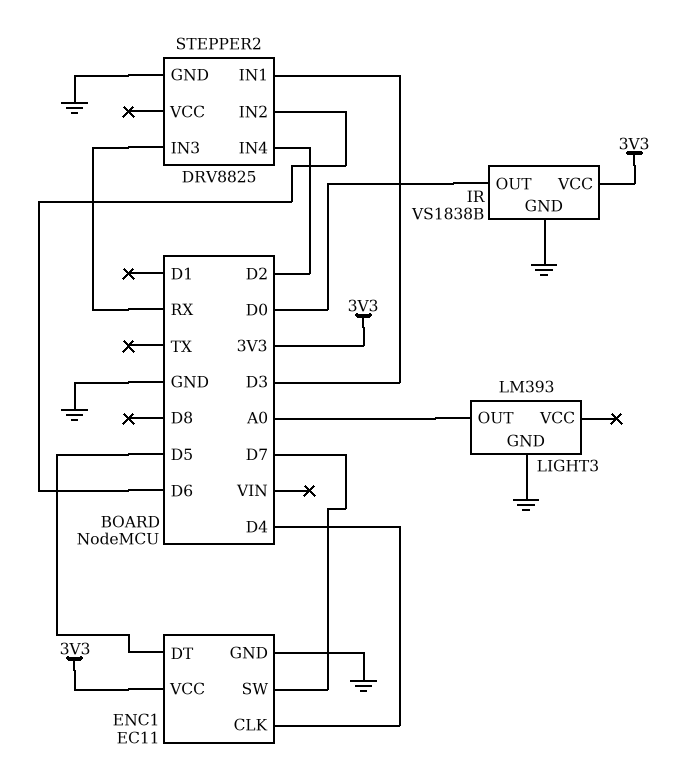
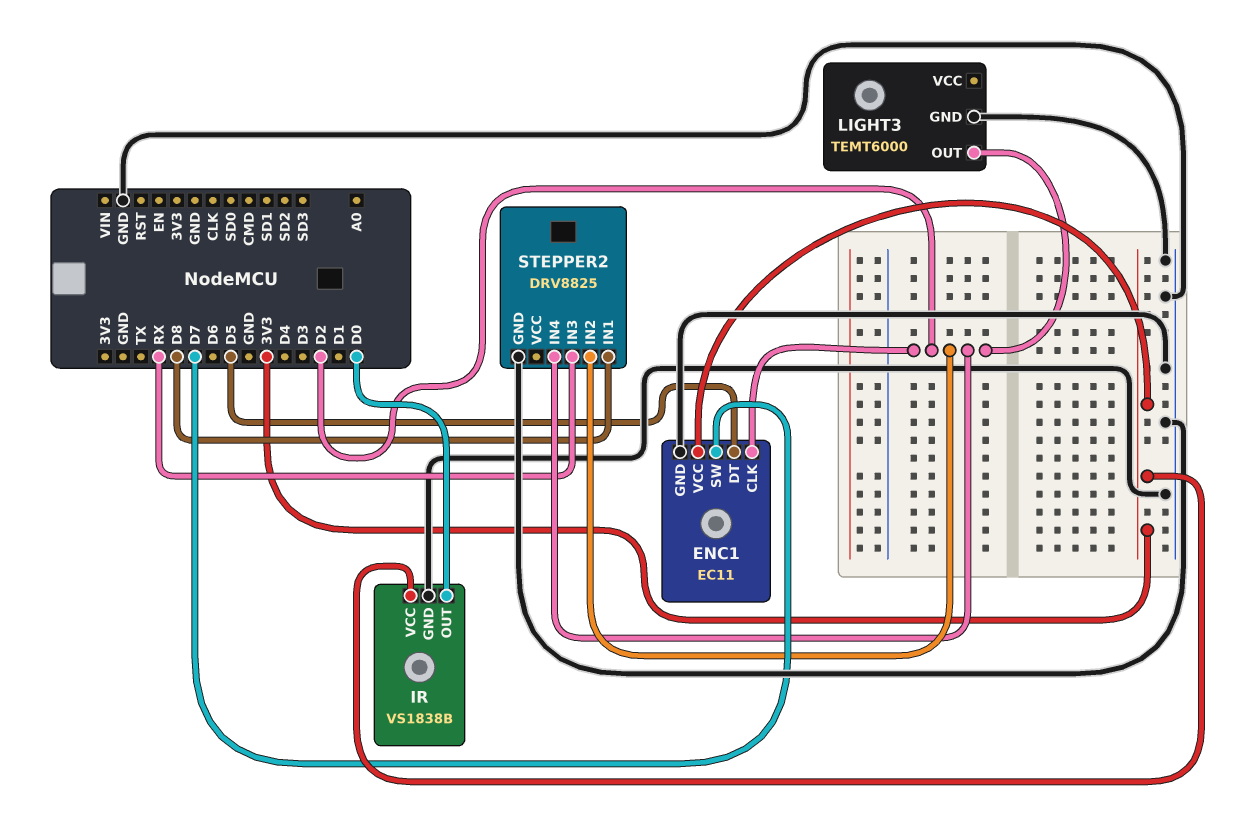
ENC1 pin CLK: D4 -> D2
LIGHT3: LM393 -> TEMT6000
LIGHT3 pin OUT: A0 -> D2
STEPPER2 pin IN1: D3 -> D8
STEPPER2 pin IN2: D6 -> D2

